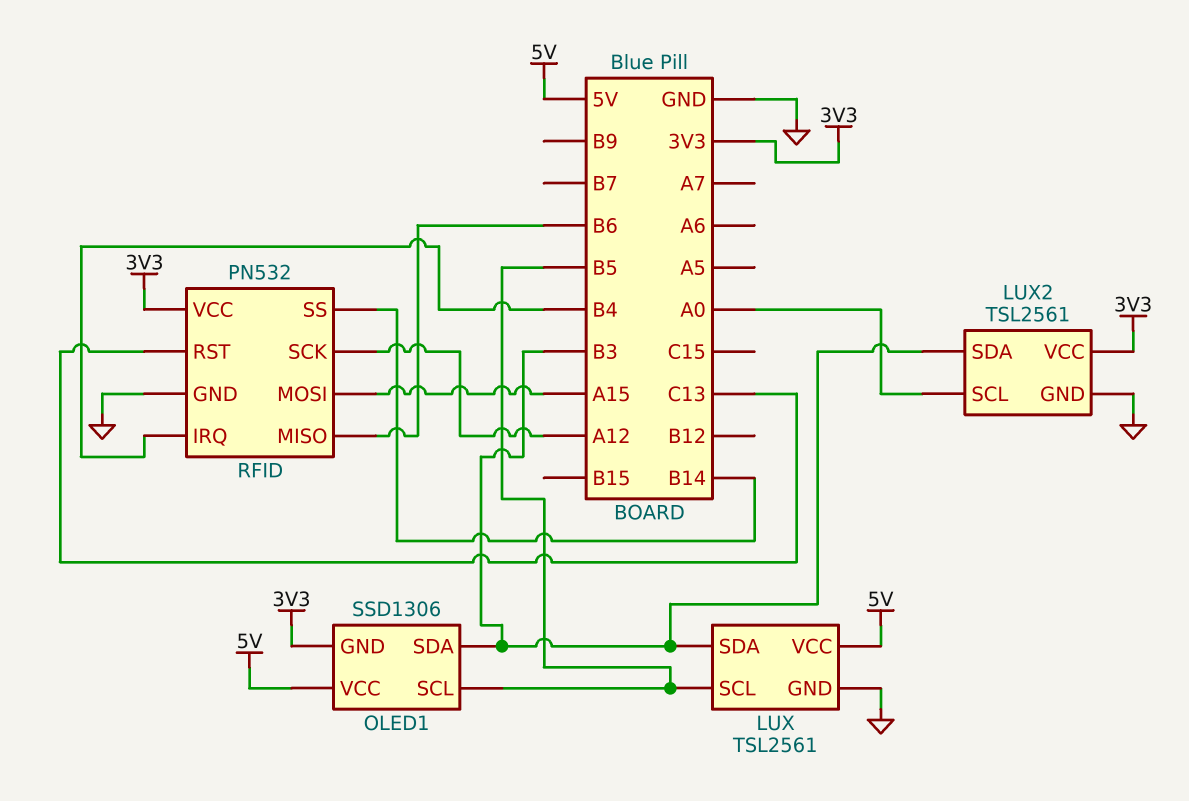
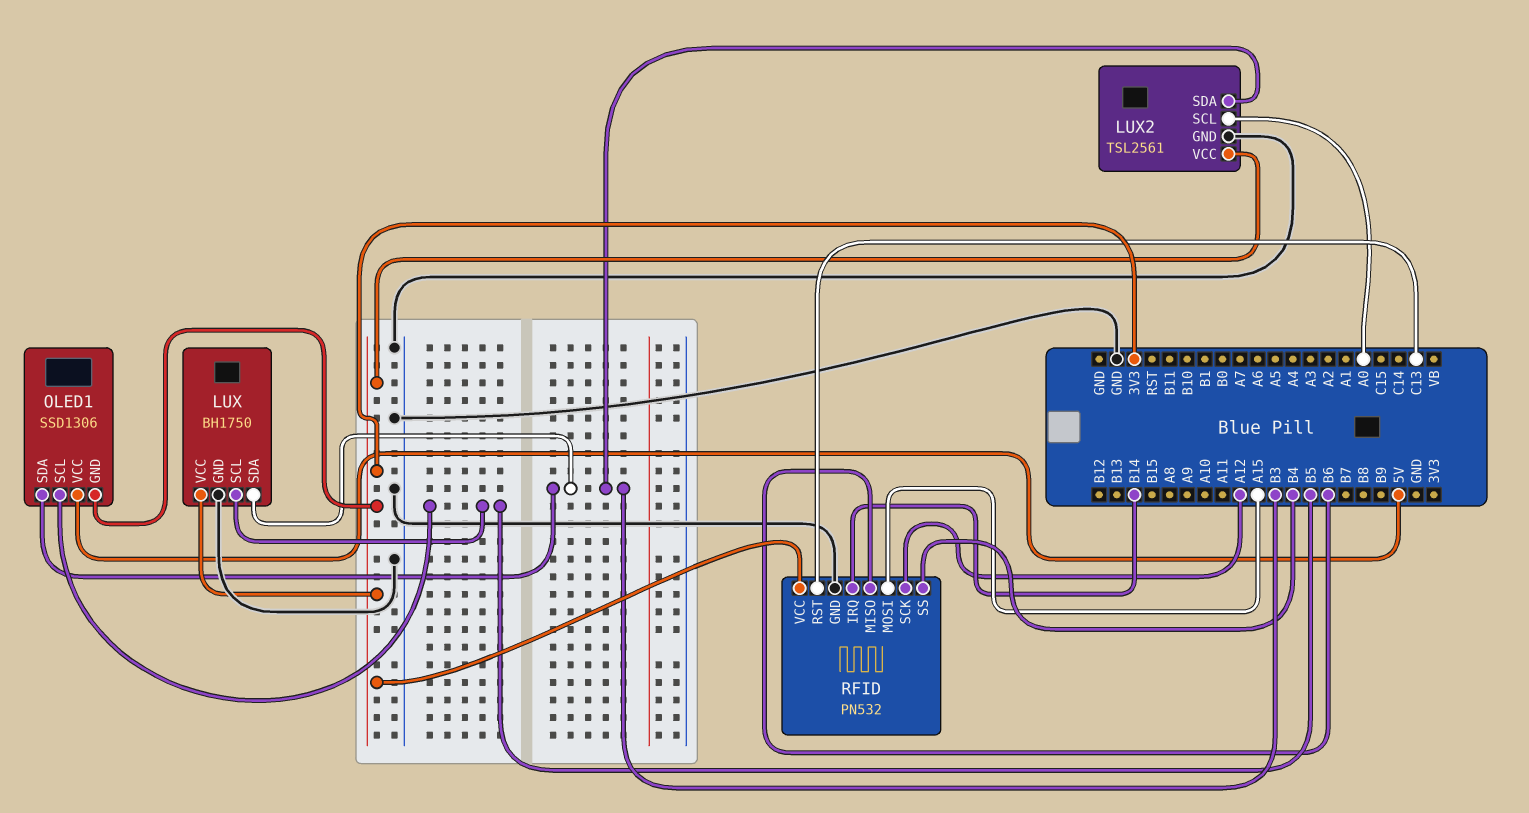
LUX: TSL2561 -> BH1750
LUX pin VCC: 5V -> 3V3
RFID pin IRQ: B4 -> B14
RFID pin SS: B14 -> B4

